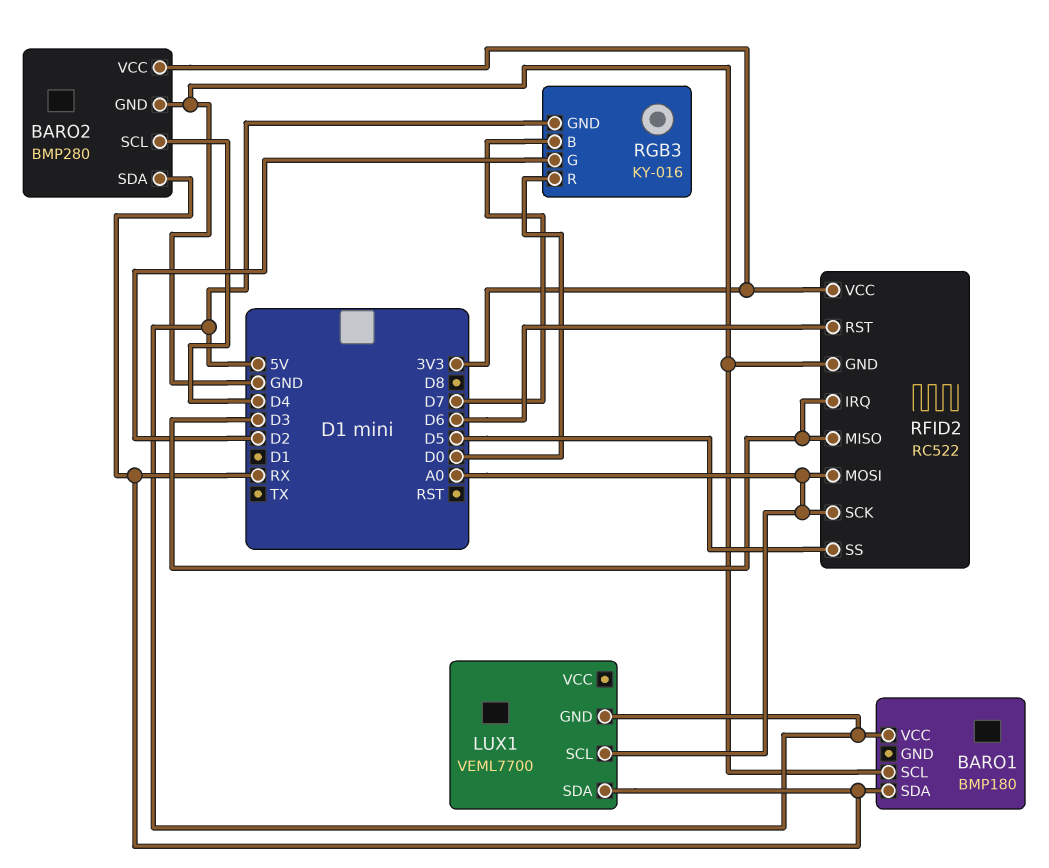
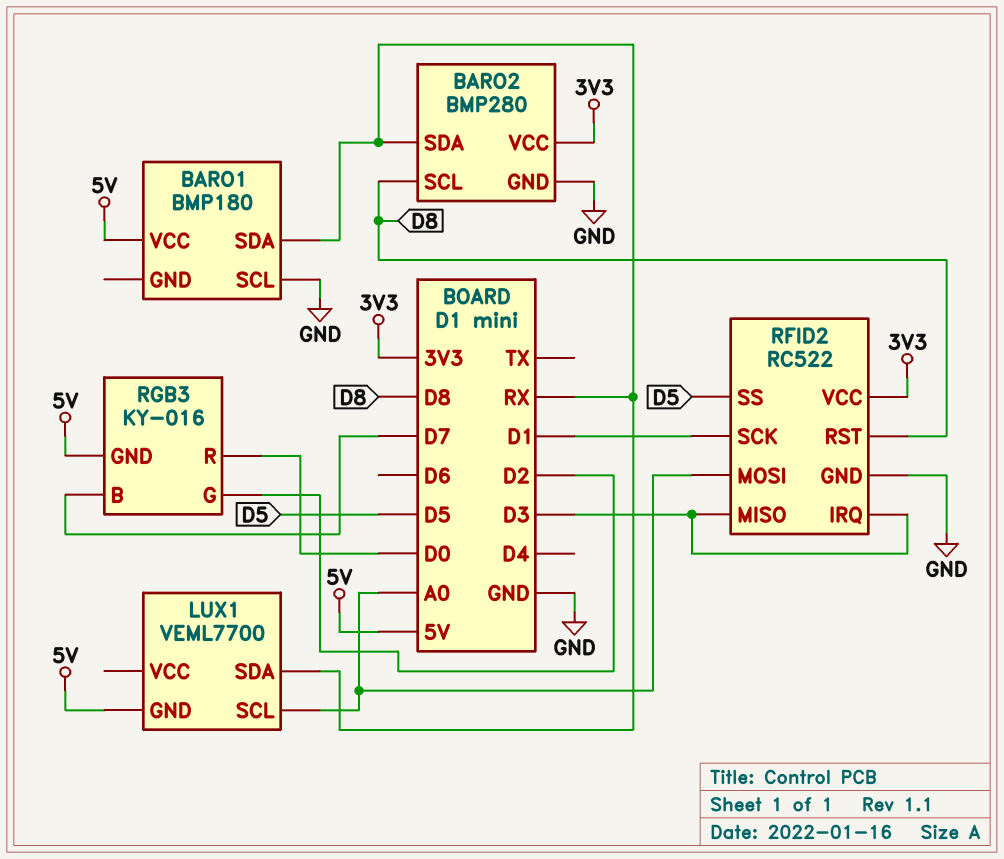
BARO2 pin SCL: D4 -> D8
RFID2 pin RST: D6 -> D8
RFID2 pin SCK: A0 -> D1

